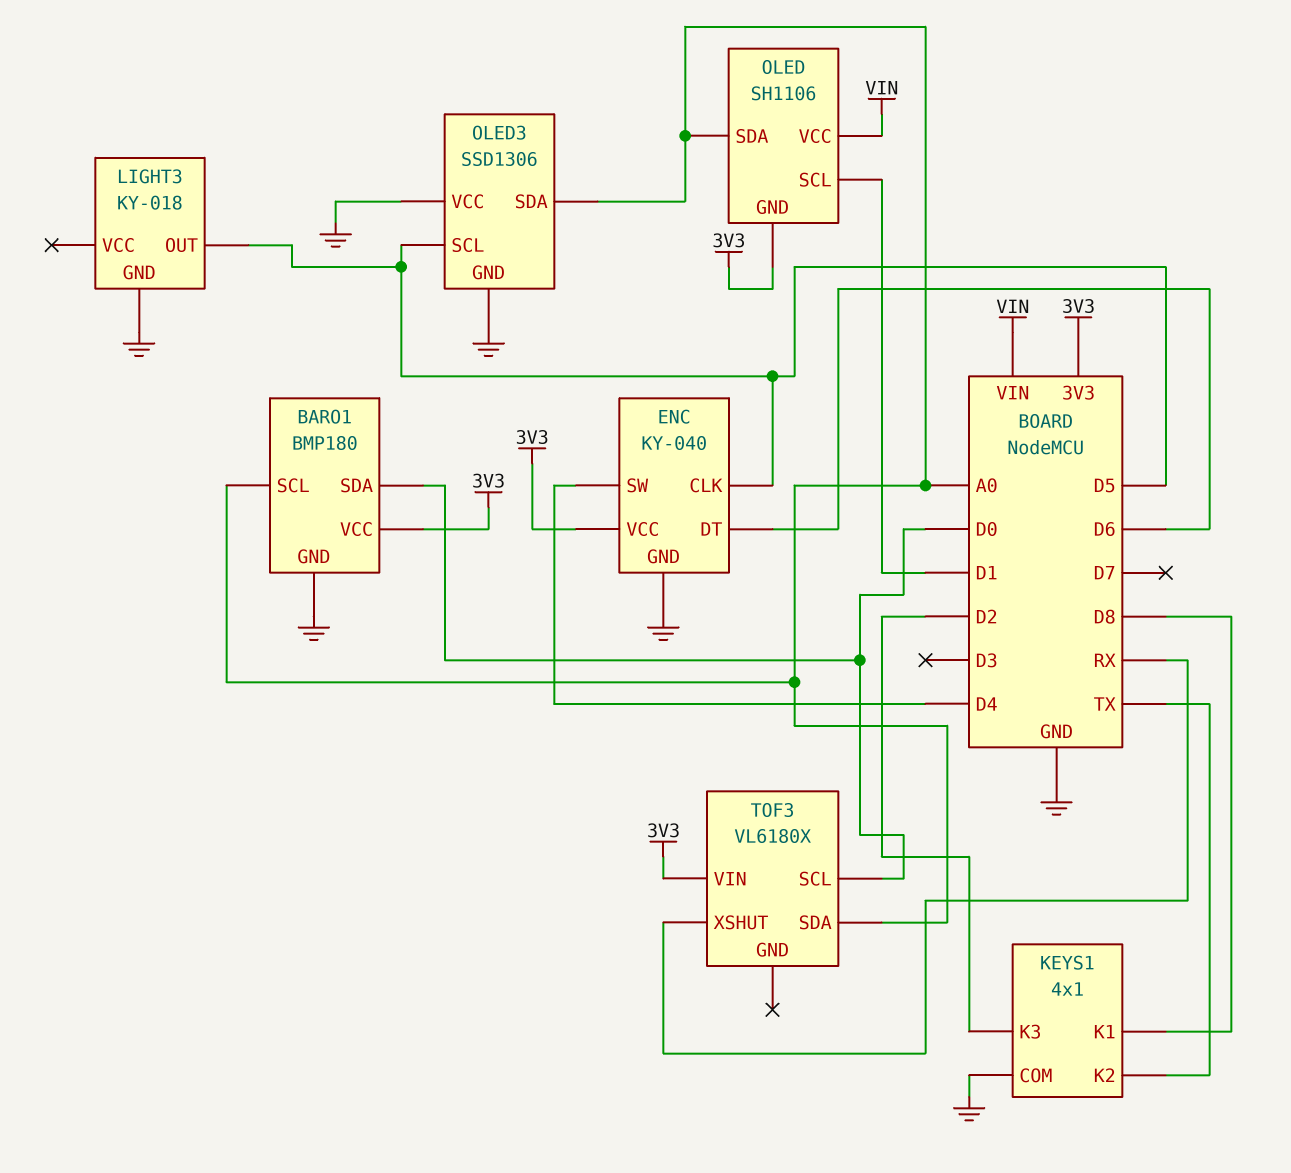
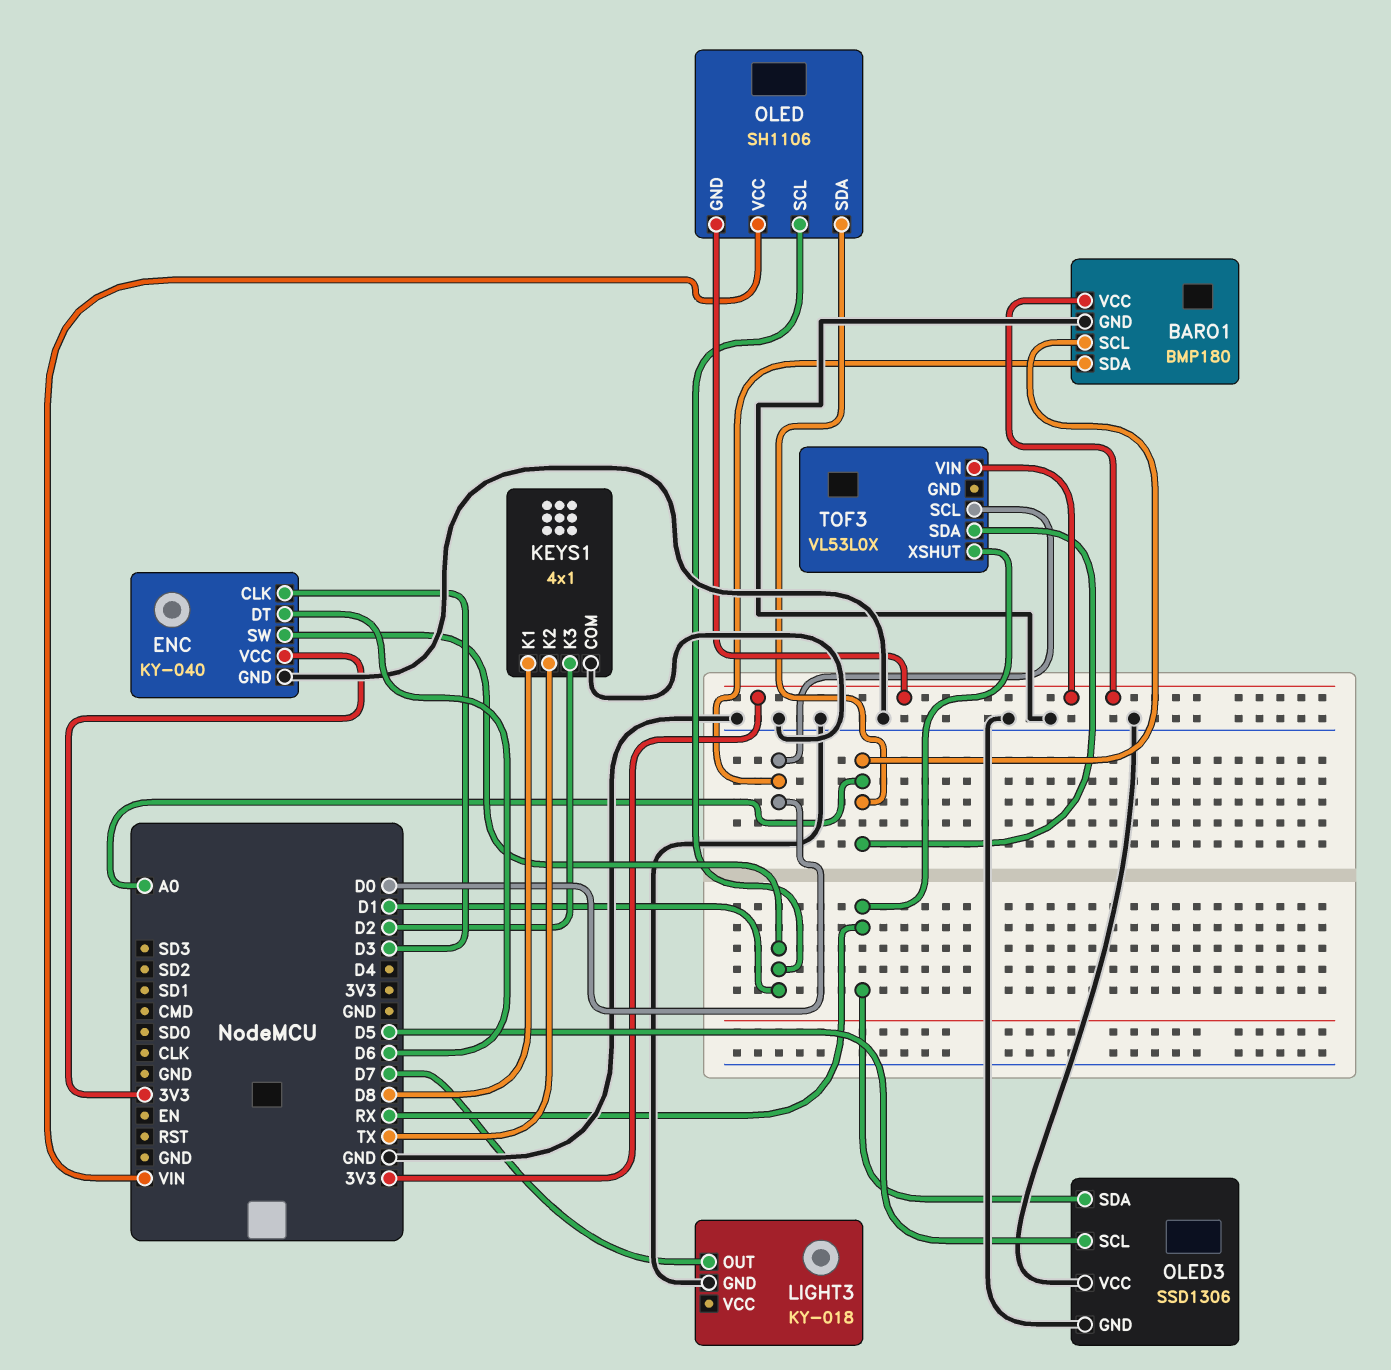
ENC pin CLK: D5 -> D3
ENC pin SW: D4 -> D1
LIGHT3 pin OUT: D5 -> D7
OLED3 pin SDA: A0 -> RX
TOF3: VL6180X -> VL53L0X

